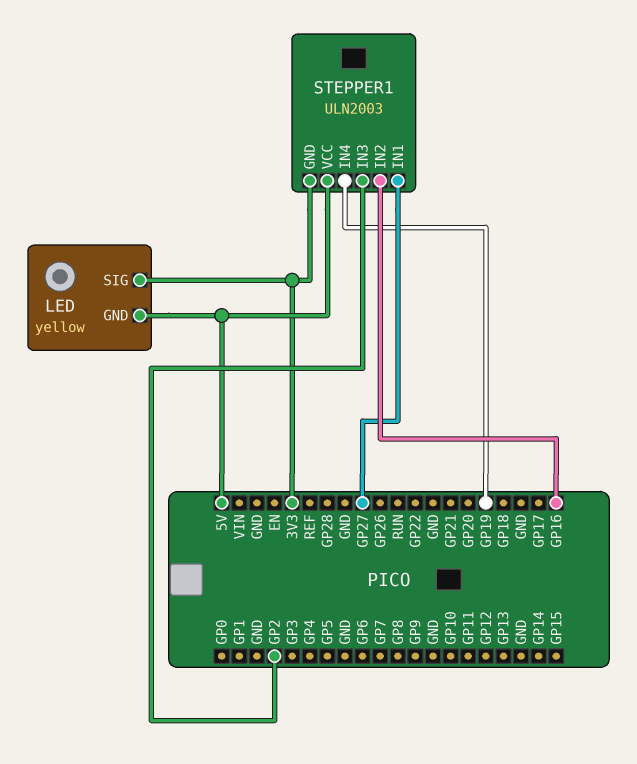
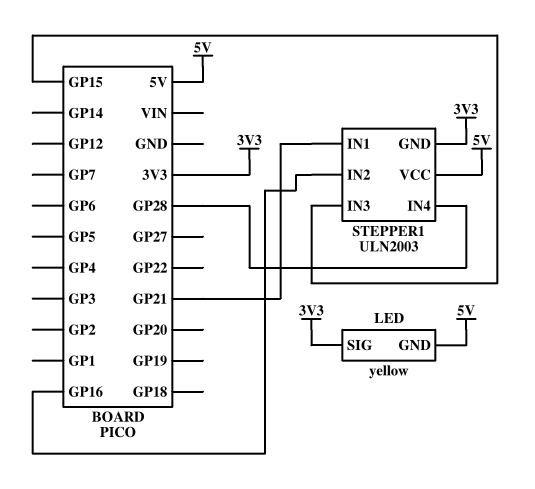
STEPPER1 pin IN1: GP27 -> GP21
STEPPER1 pin IN3: GP2 -> GP15
STEPPER1 pin IN4: GP19 -> GP28

